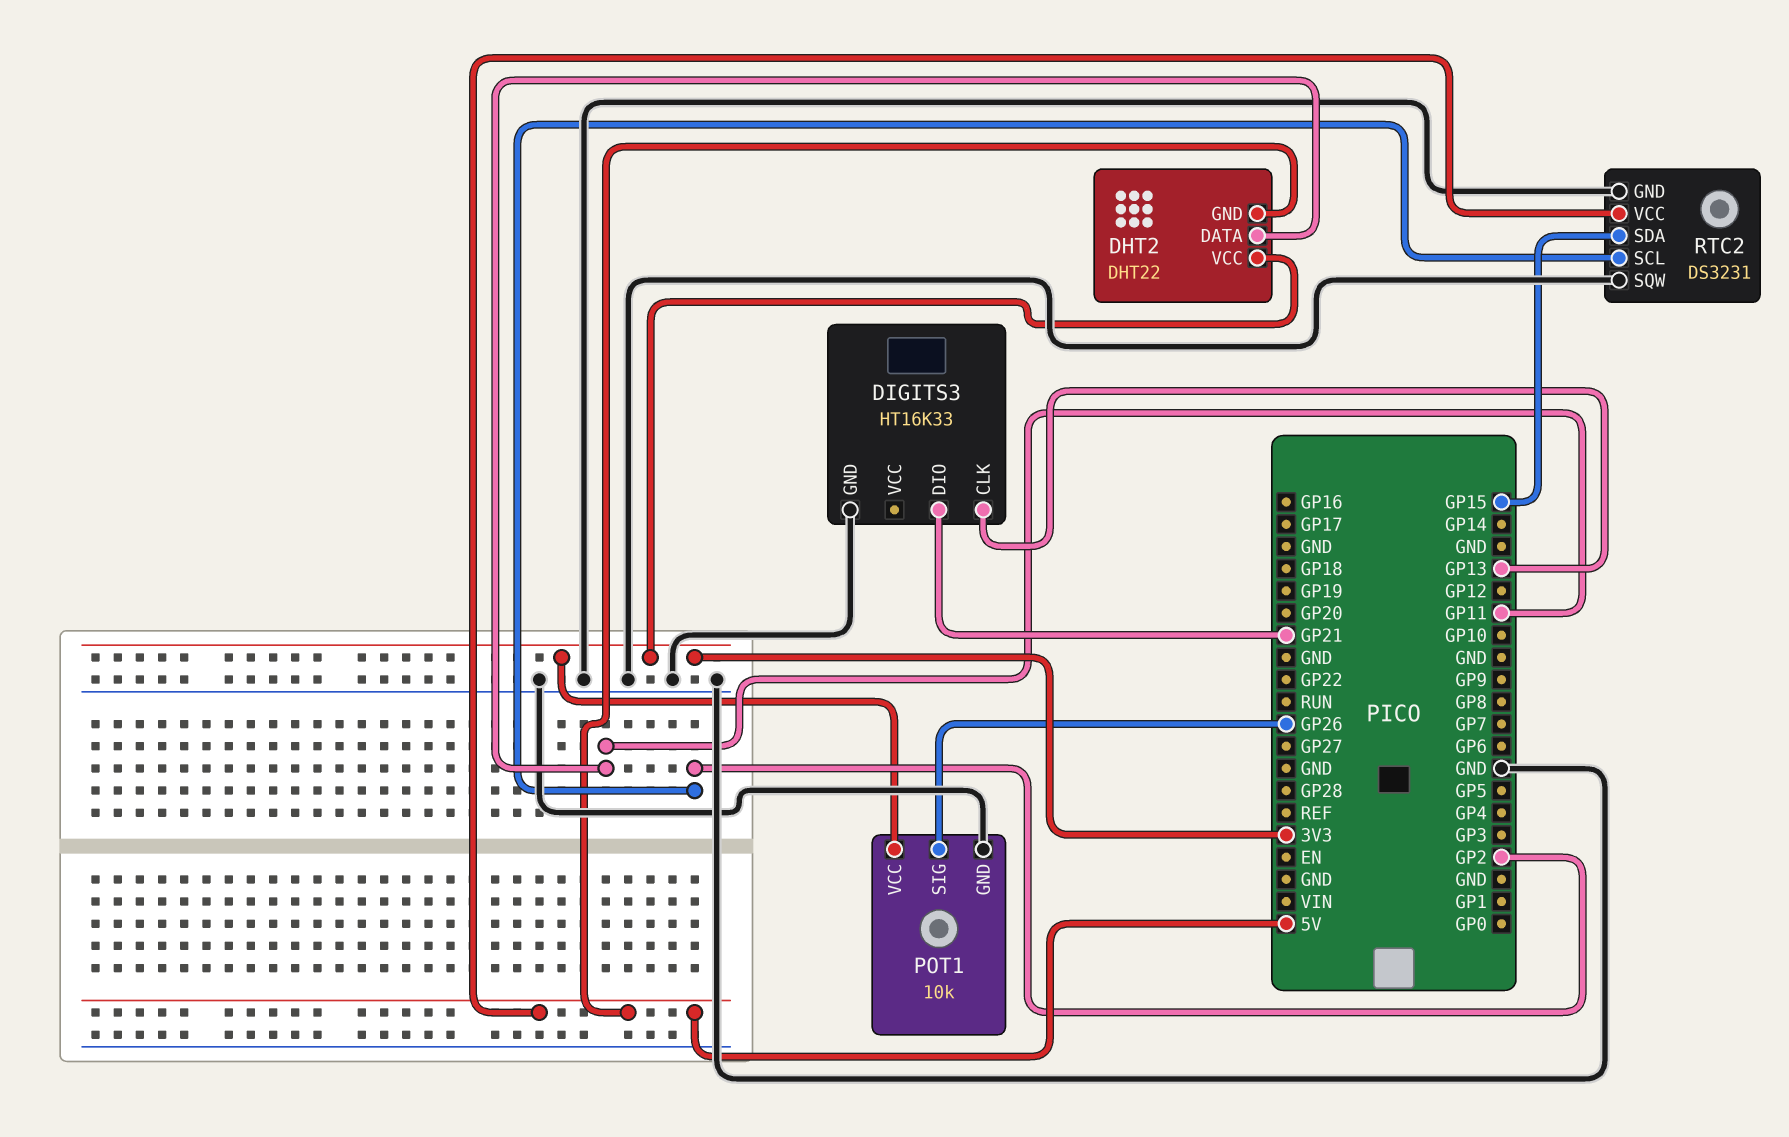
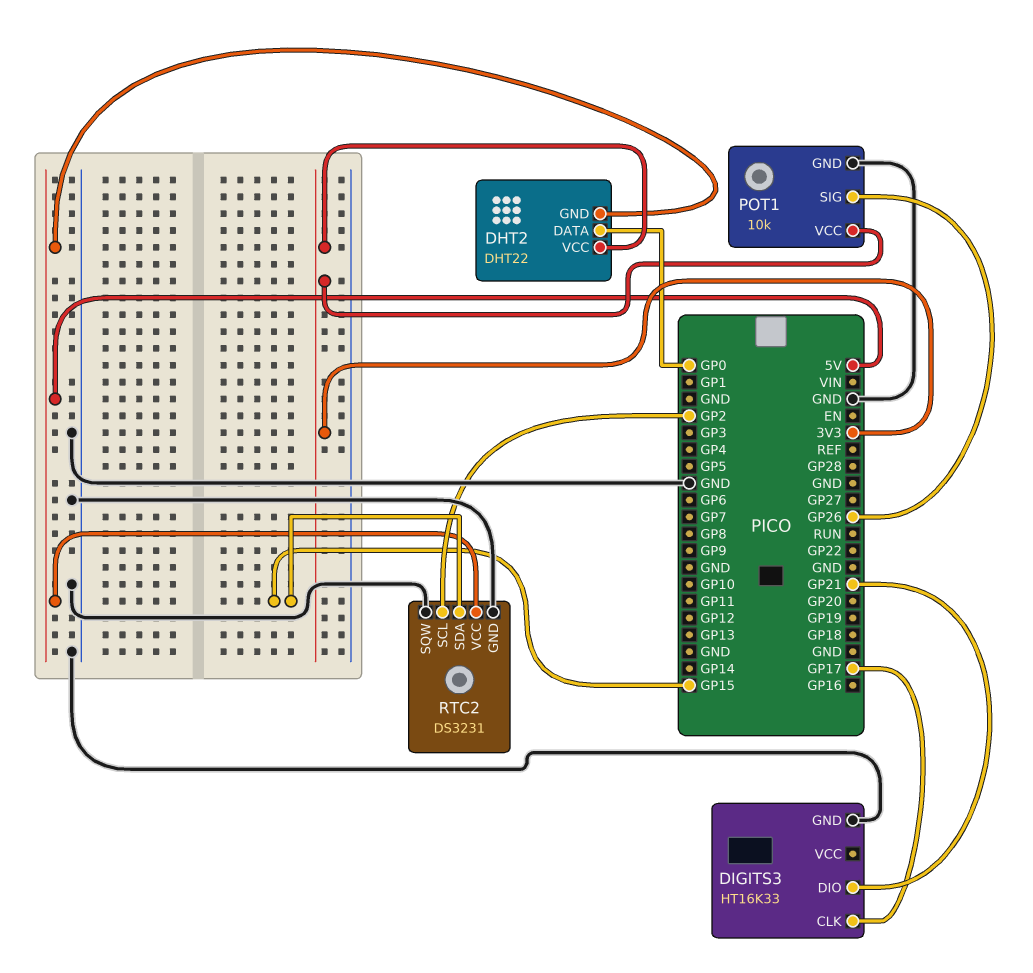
DHT2 pin DATA: GP11 -> GP0
DIGITS3 pin CLK: GP13 -> GP17

